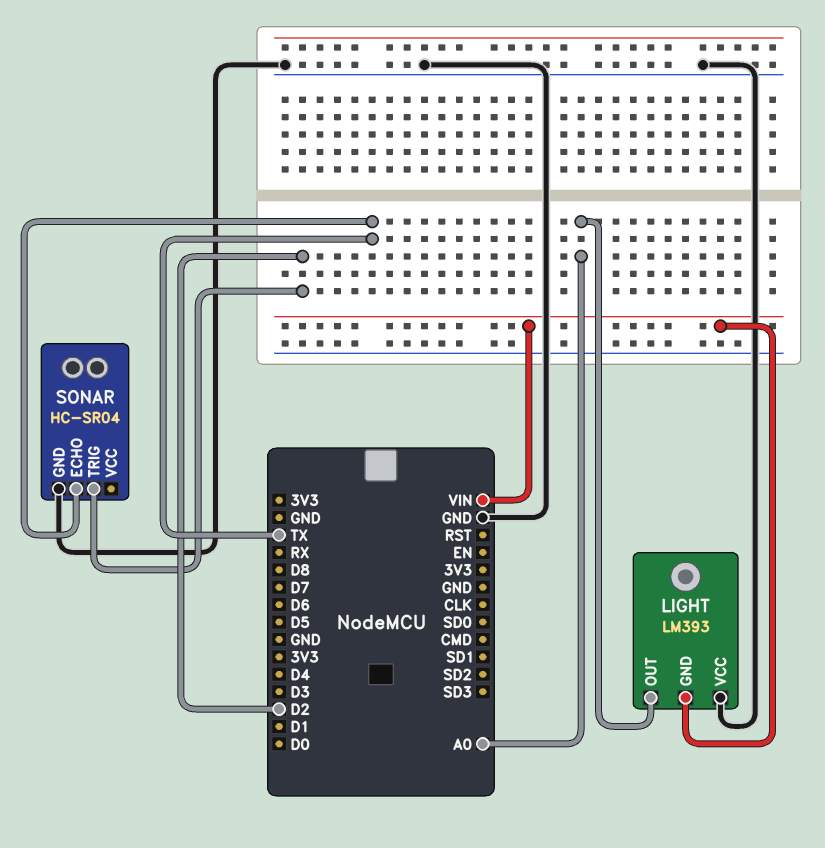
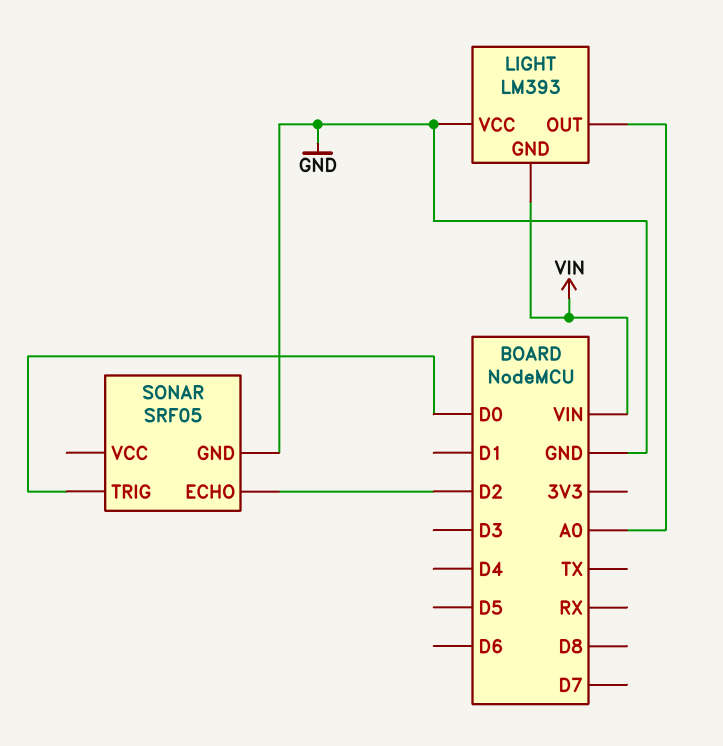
SONAR: HC-SR04 -> SRF05
SONAR pin ECHO: TX -> D2
SONAR pin TRIG: D2 -> D0

